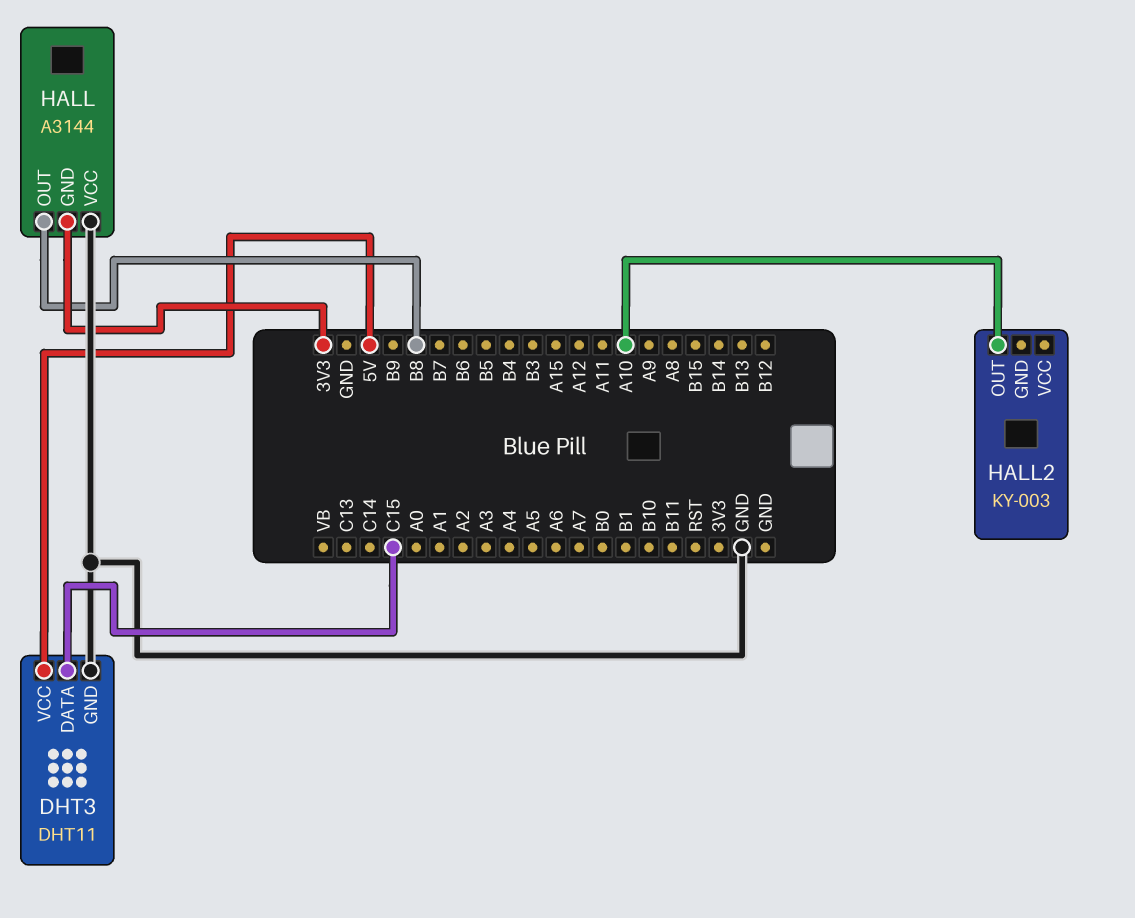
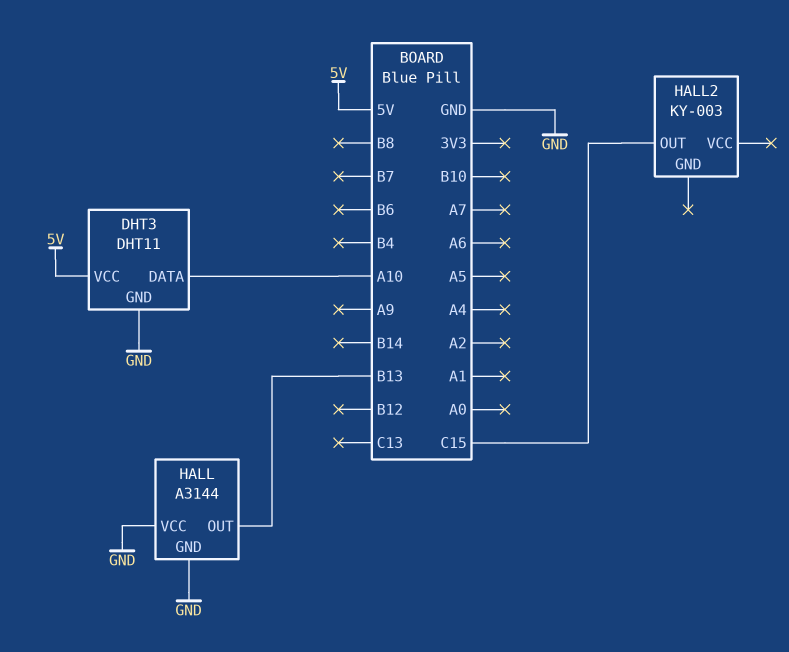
DHT3 pin DATA: C15 -> A10
HALL pin GND: 3V3 -> GND
HALL pin OUT: B8 -> B13
HALL2 pin OUT: A10 -> C15

